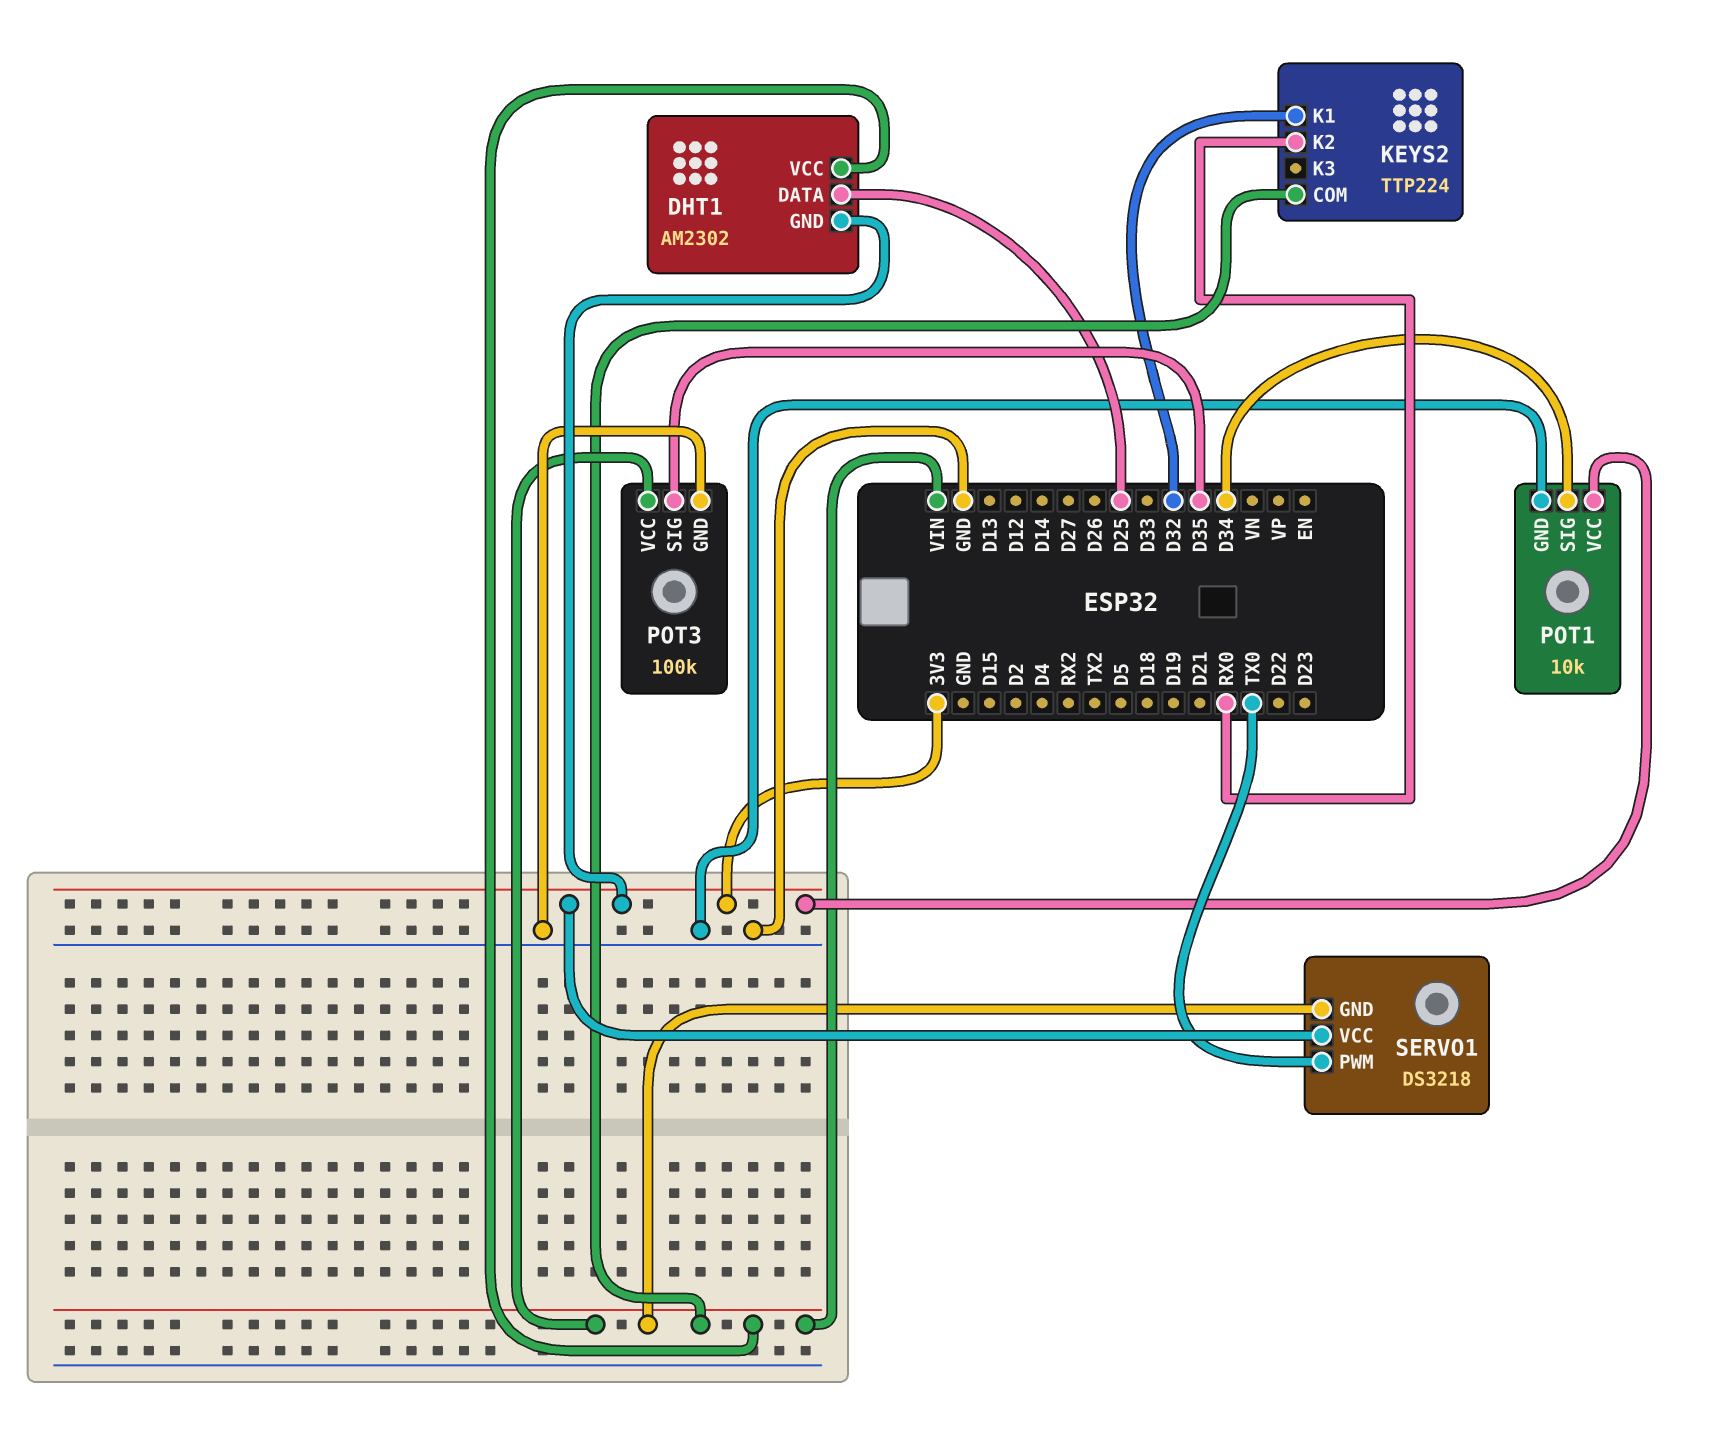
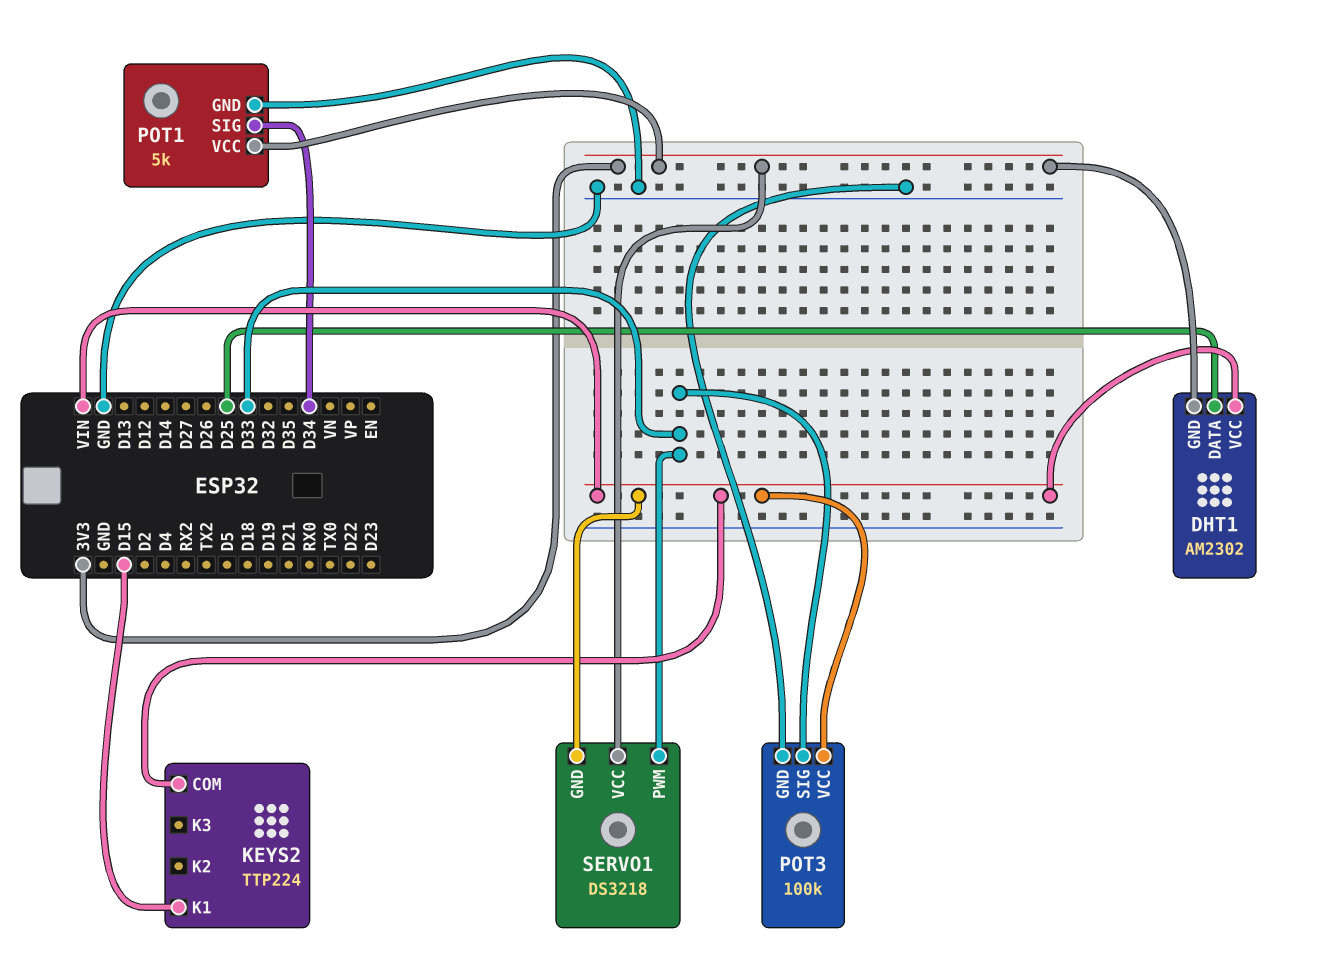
KEYS2 pin K1: D32 -> D15
KEYS2 pin K2: RX0 -> none
POT1: 10k -> 5k
POT3 pin SIG: D35 -> D33
SERVO1 pin PWM: TX0 -> D33

